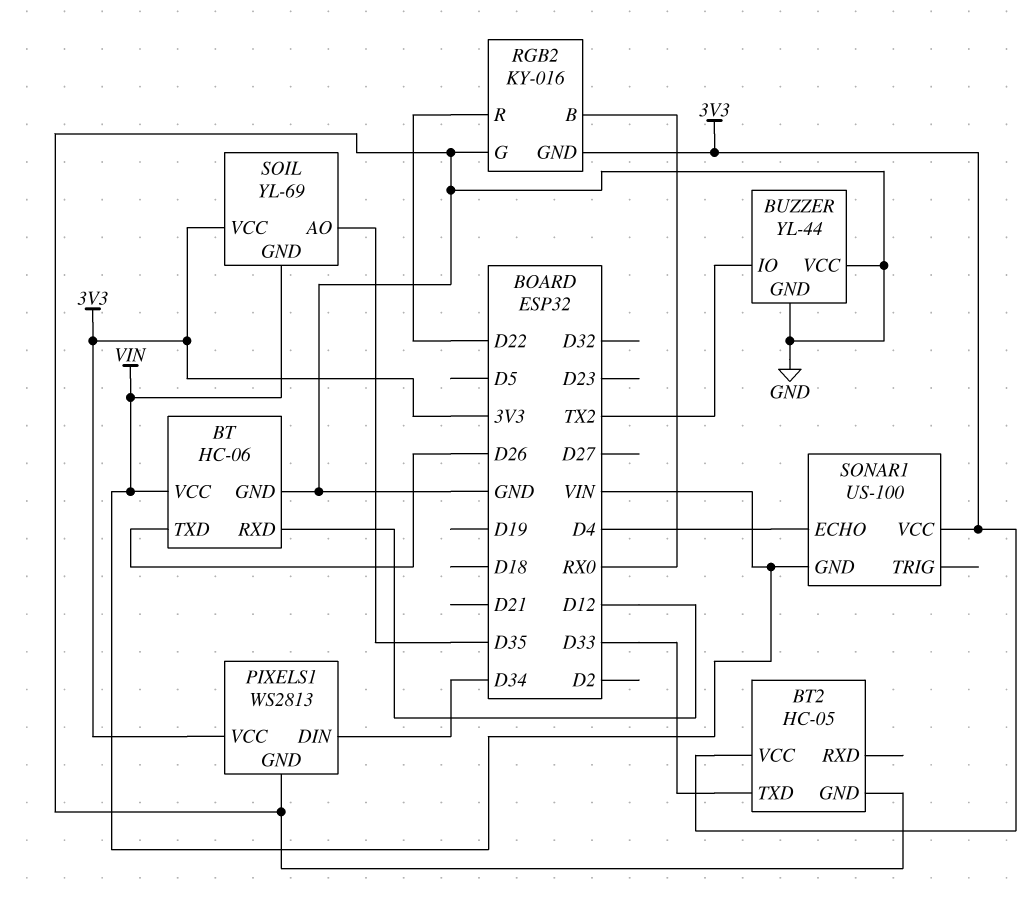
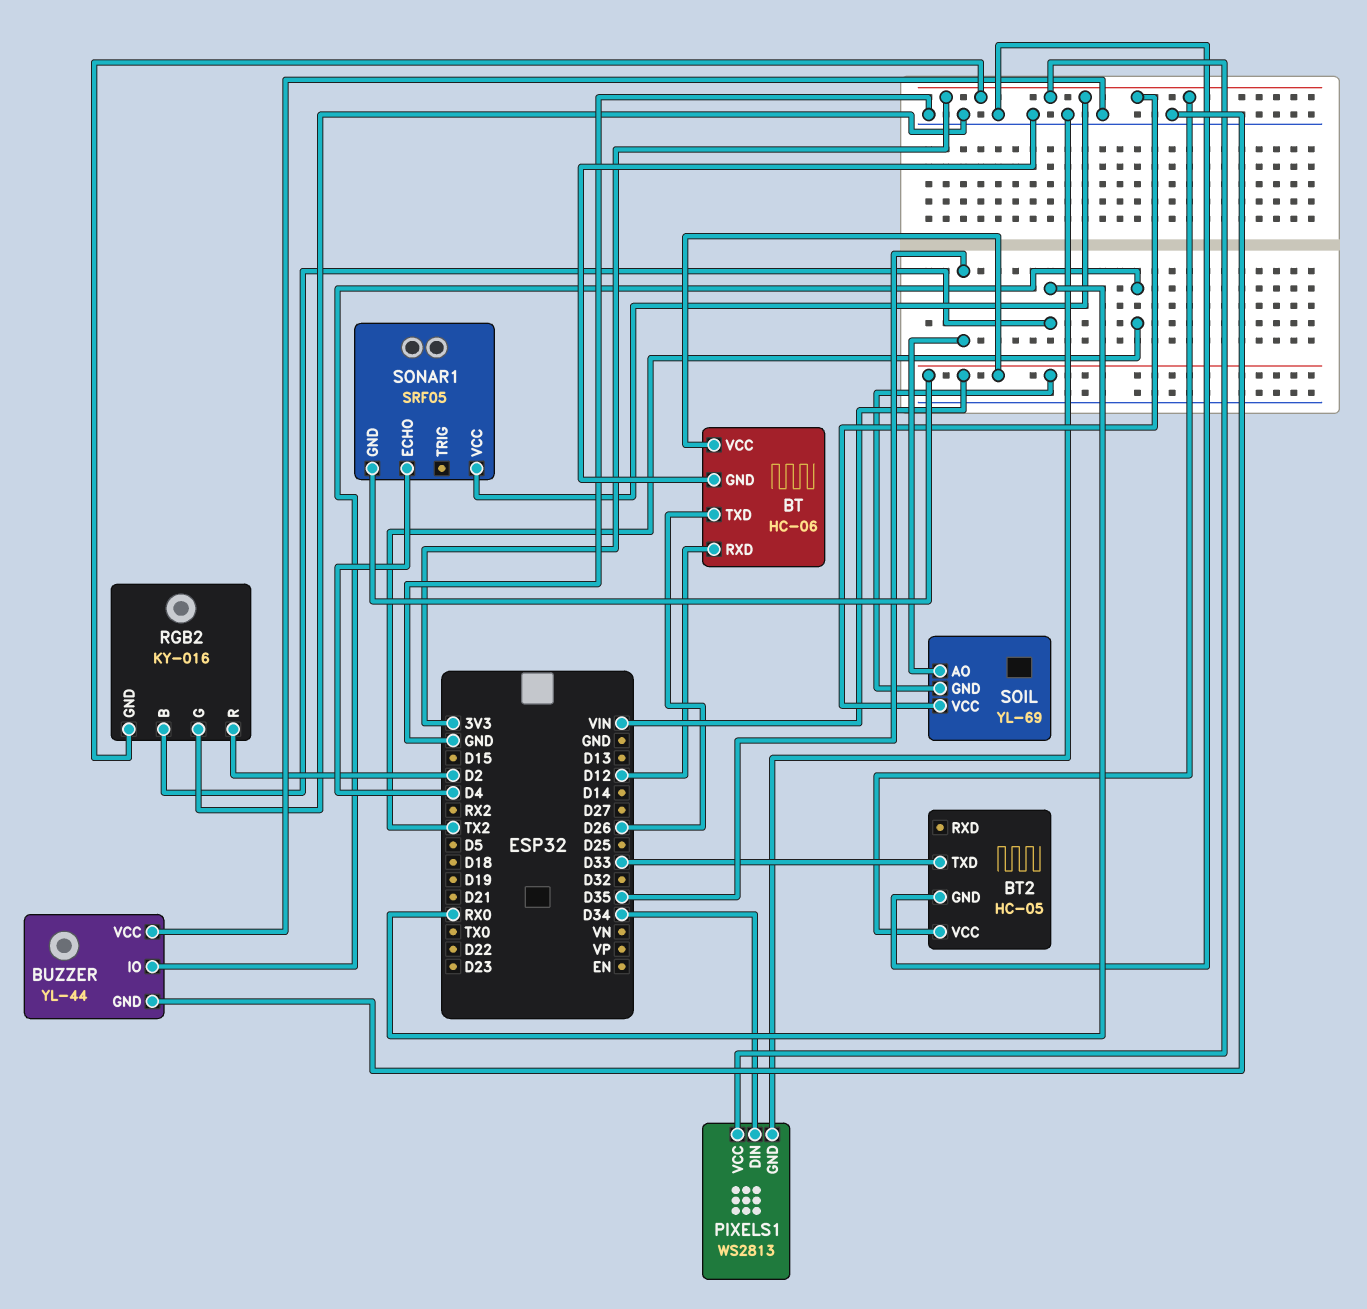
RGB2 pin R: D22 -> D2
SONAR1: US-100 -> SRF05

